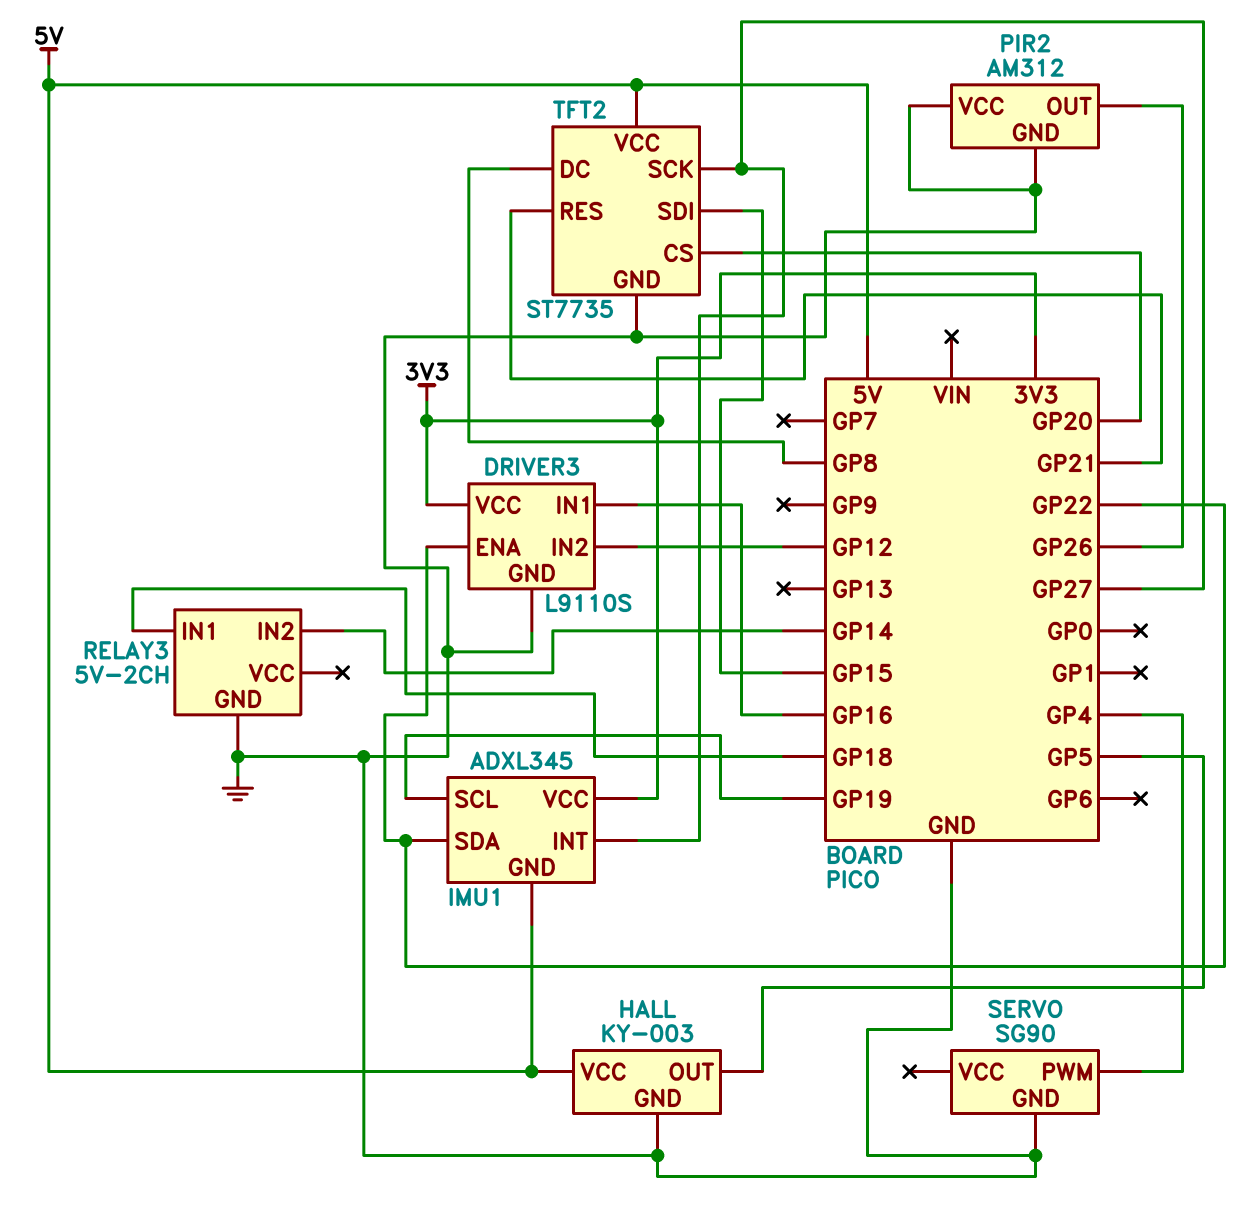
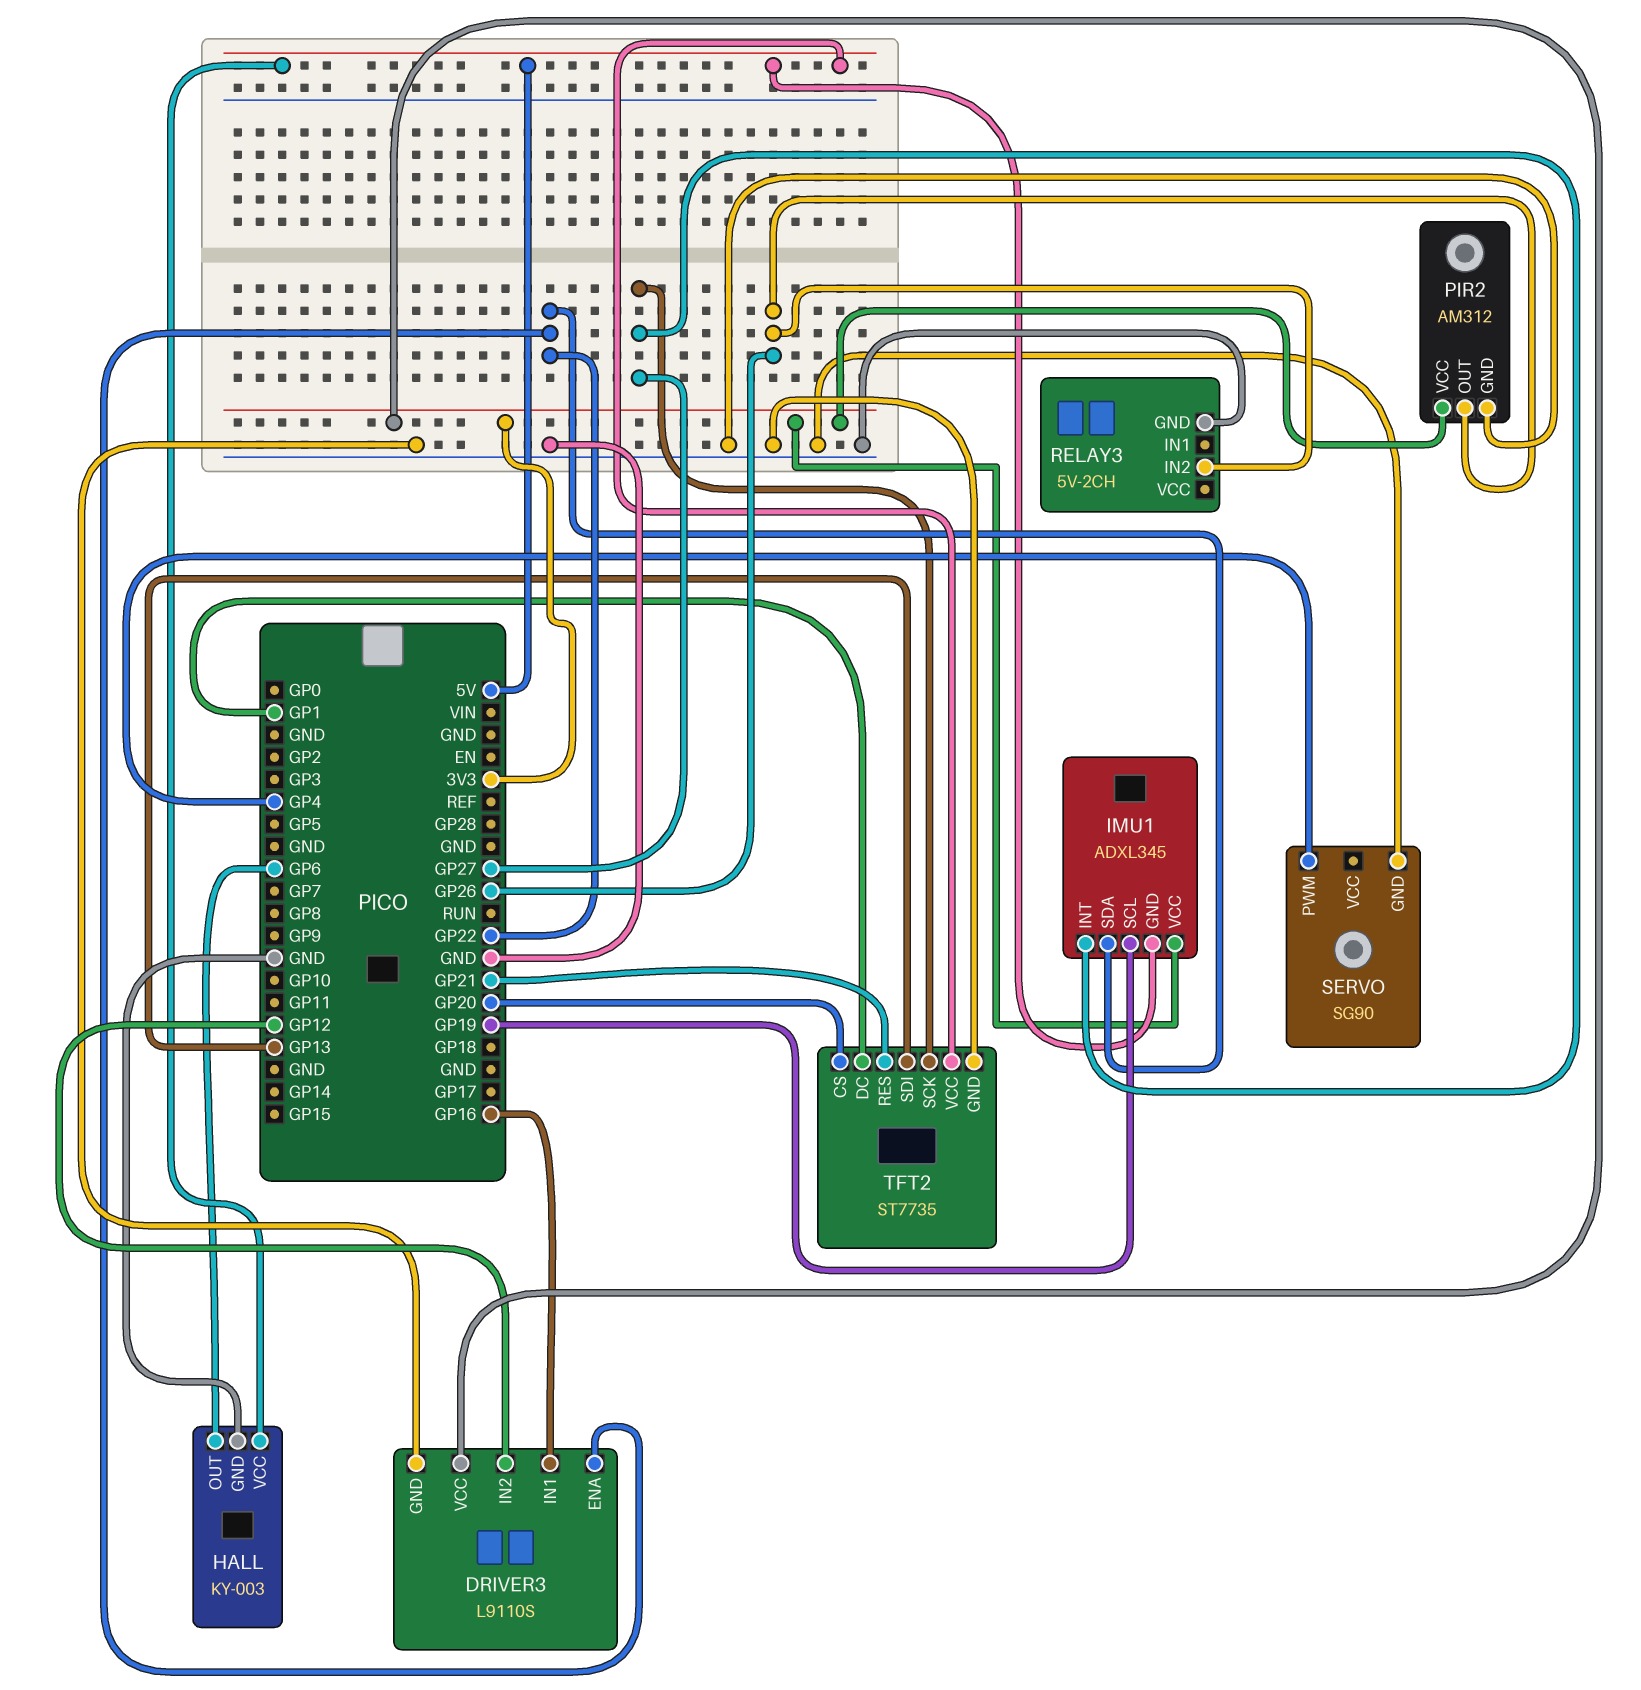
HALL pin OUT: GP5 -> GP6
PIR2 pin VCC: GND -> 3V3
RELAY3 pin IN1: GP18 -> none
RELAY3 pin IN2: GP14 -> GP26
TFT2 pin DC: GP8 -> GP1
TFT2 pin SDI: GP15 -> GP13

